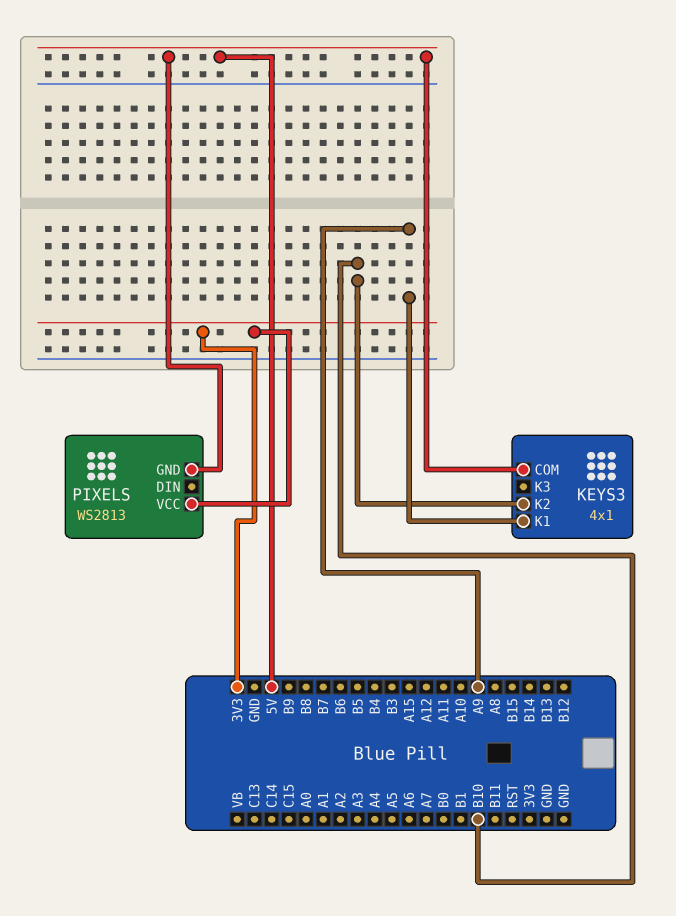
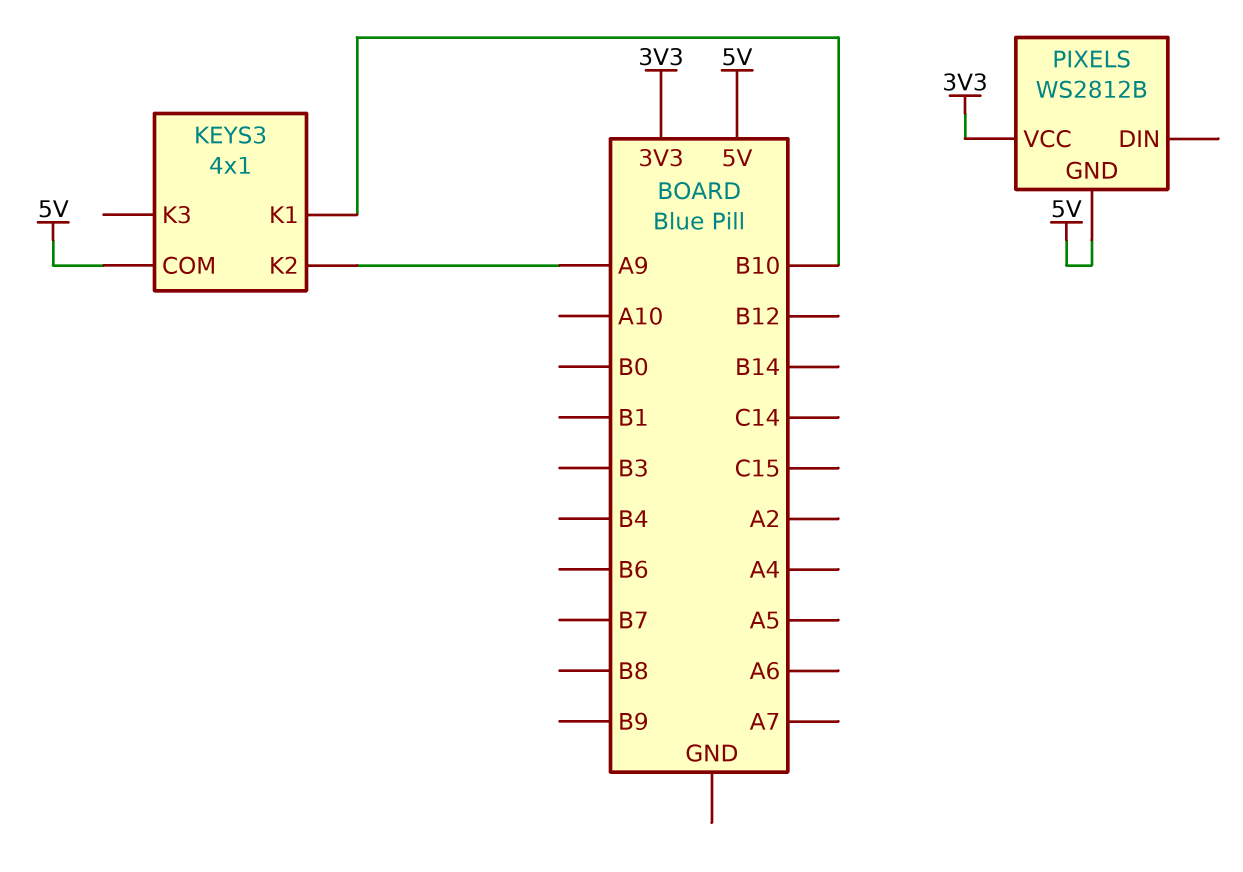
KEYS3 pin K1: A9 -> B10
KEYS3 pin K2: B10 -> A9
PIXELS: WS2813 -> WS2812B

